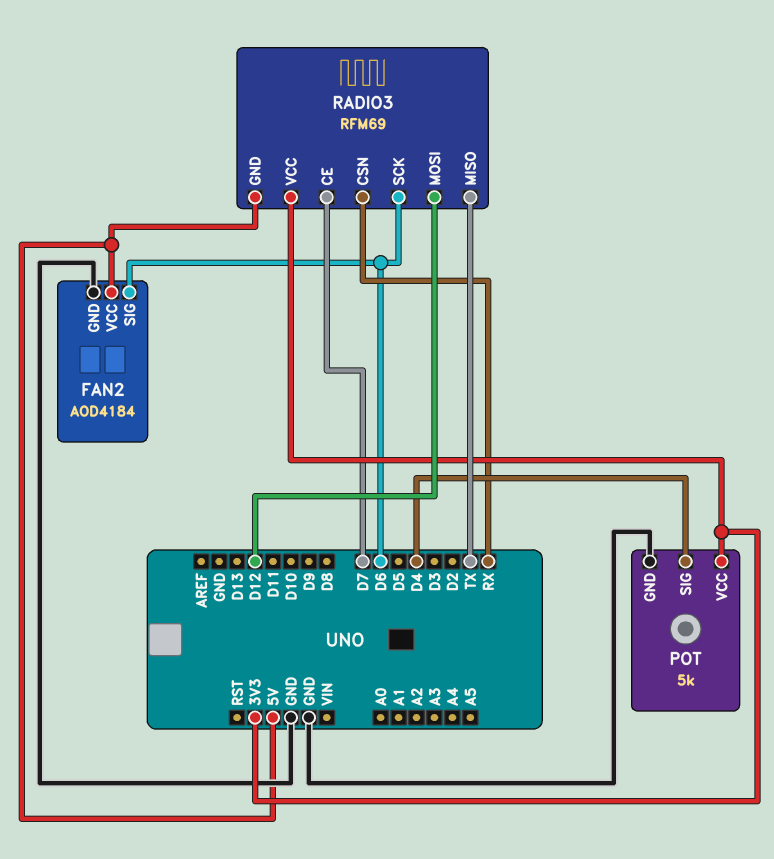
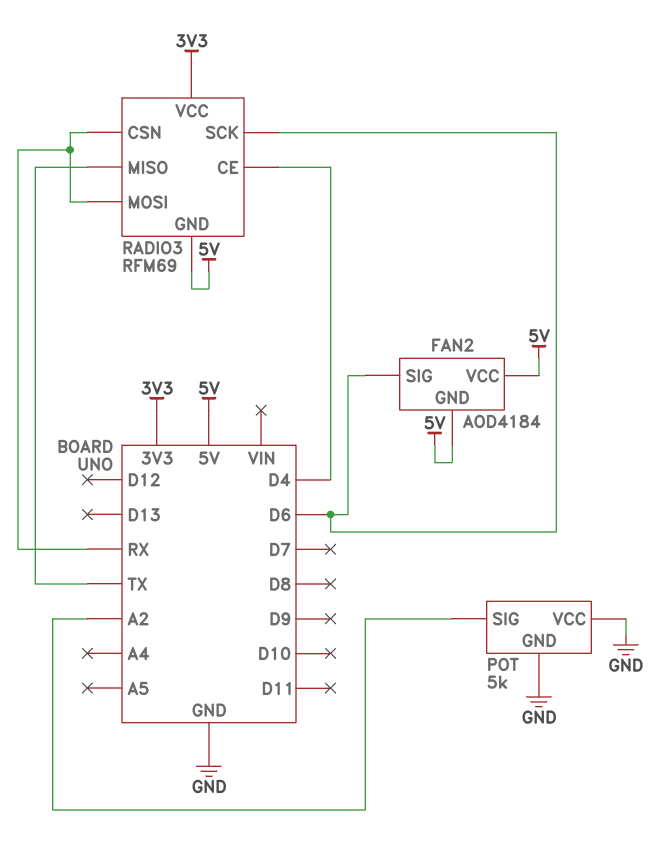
FAN2 pin GND: GND -> 5V
POT pin SIG: D4 -> A2
POT pin VCC: 3V3 -> GND
RADIO3 pin CE: D7 -> D4
RADIO3 pin MOSI: D12 -> RX

